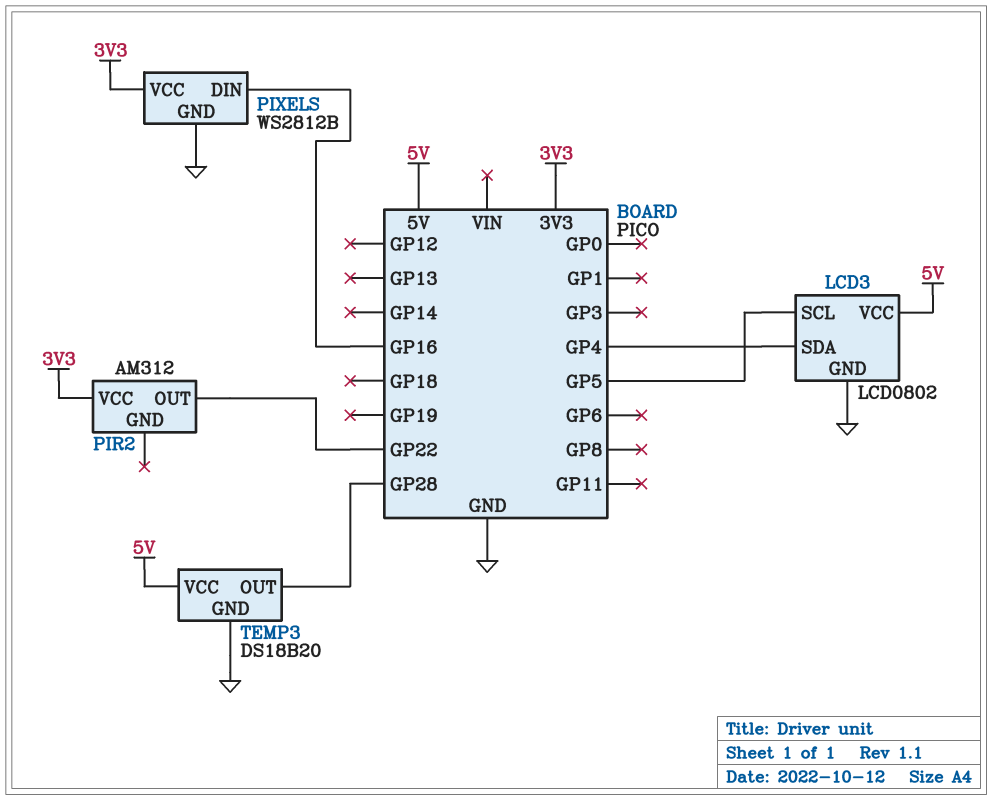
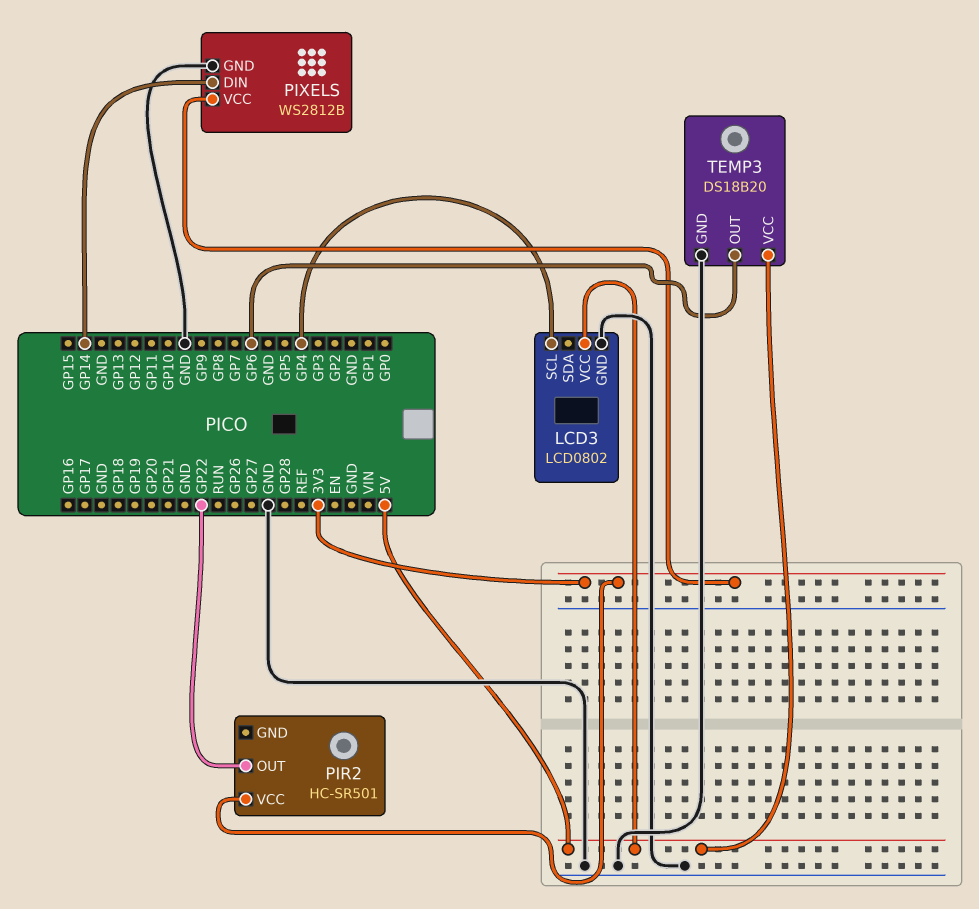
LCD3 pin SCL: GP5 -> GP4
LCD3 pin SDA: GP4 -> none
PIR2: AM312 -> HC-SR501
PIXELS pin DIN: GP16 -> GP14
TEMP3 pin OUT: GP28 -> GP6

